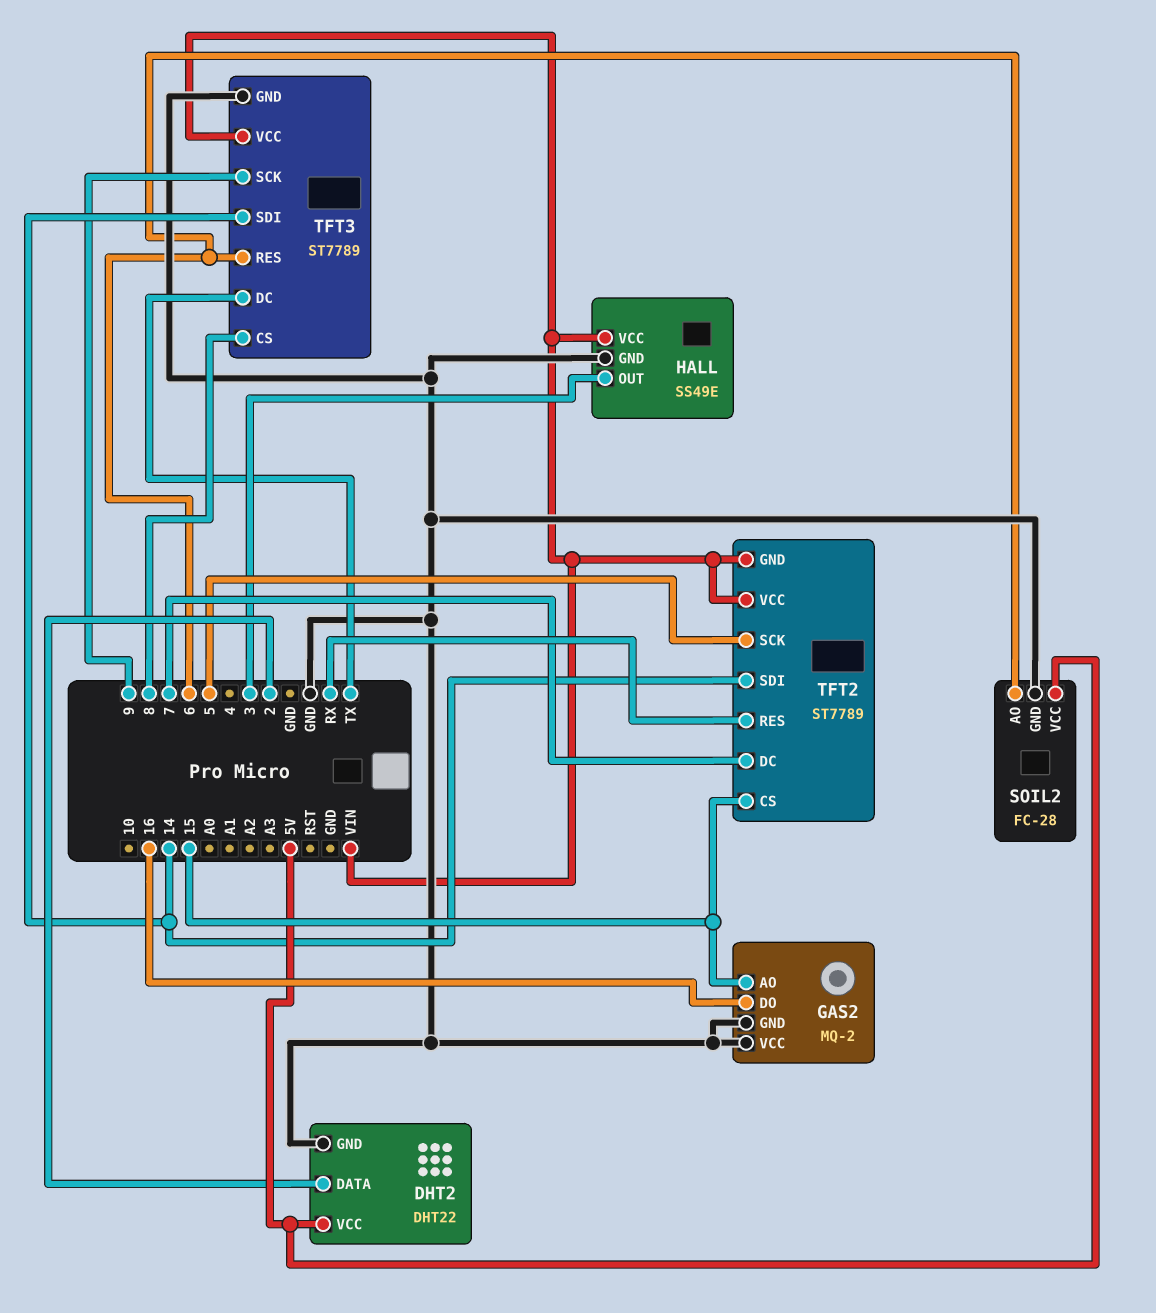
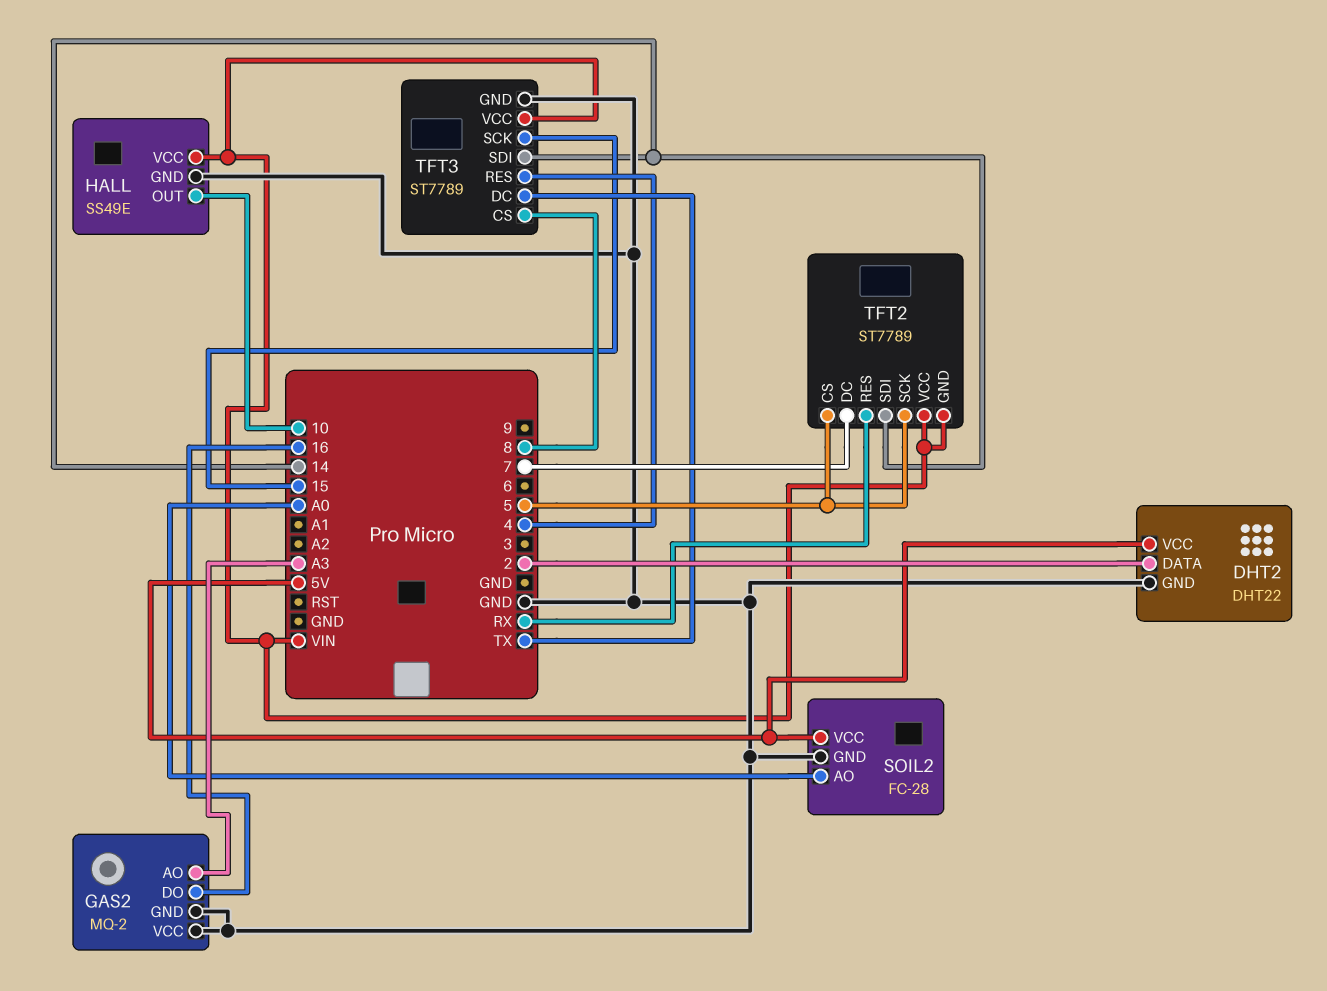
GAS2 pin AO: 15 -> A3
HALL pin OUT: 3 -> 10
SOIL2 pin AO: 6 -> A0
TFT2 pin CS: 15 -> 5
TFT3 pin RES: 6 -> 4
TFT3 pin SCK: 9 -> 15

